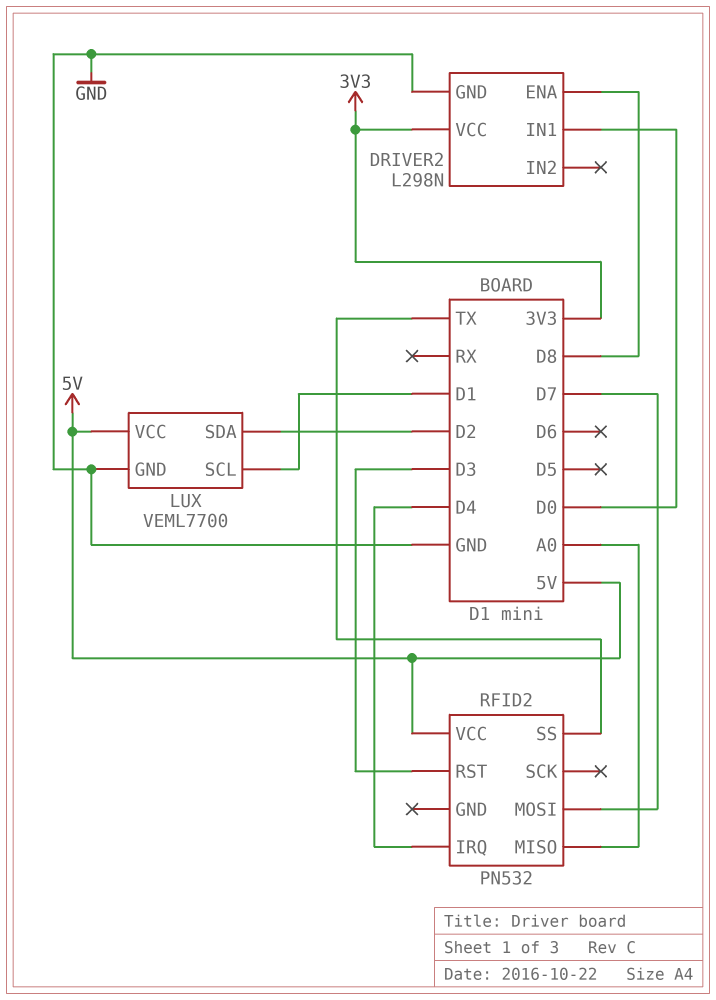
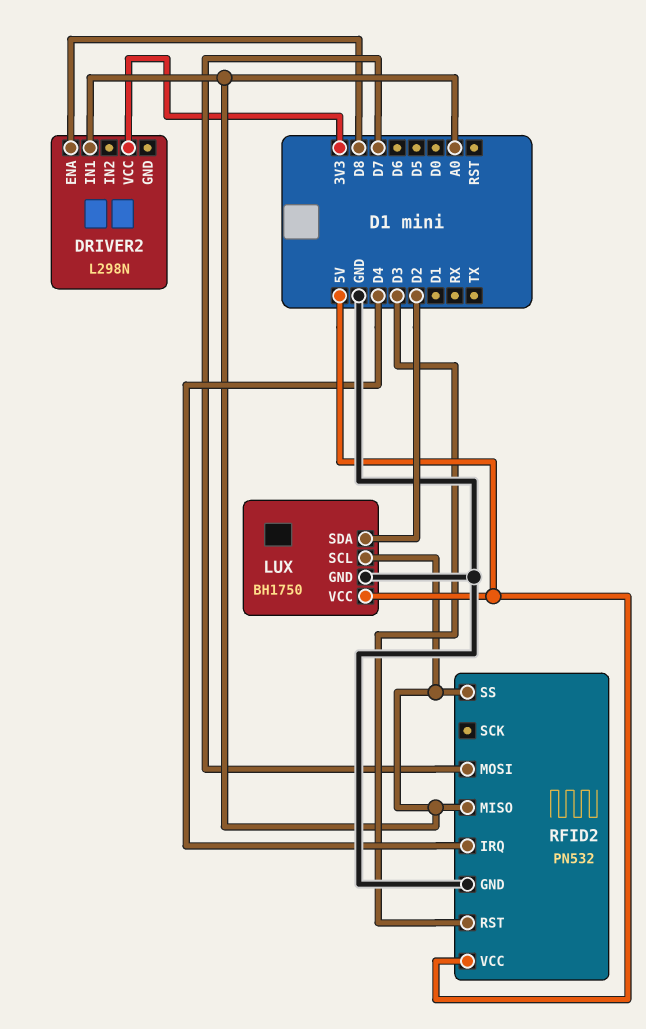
DRIVER2 pin GND: GND -> none
DRIVER2 pin IN1: D0 -> A0
LUX: VEML7700 -> BH1750
LUX pin SCL: D1 -> A0
RFID2 pin GND: none -> GND
RFID2 pin SS: TX -> A0

